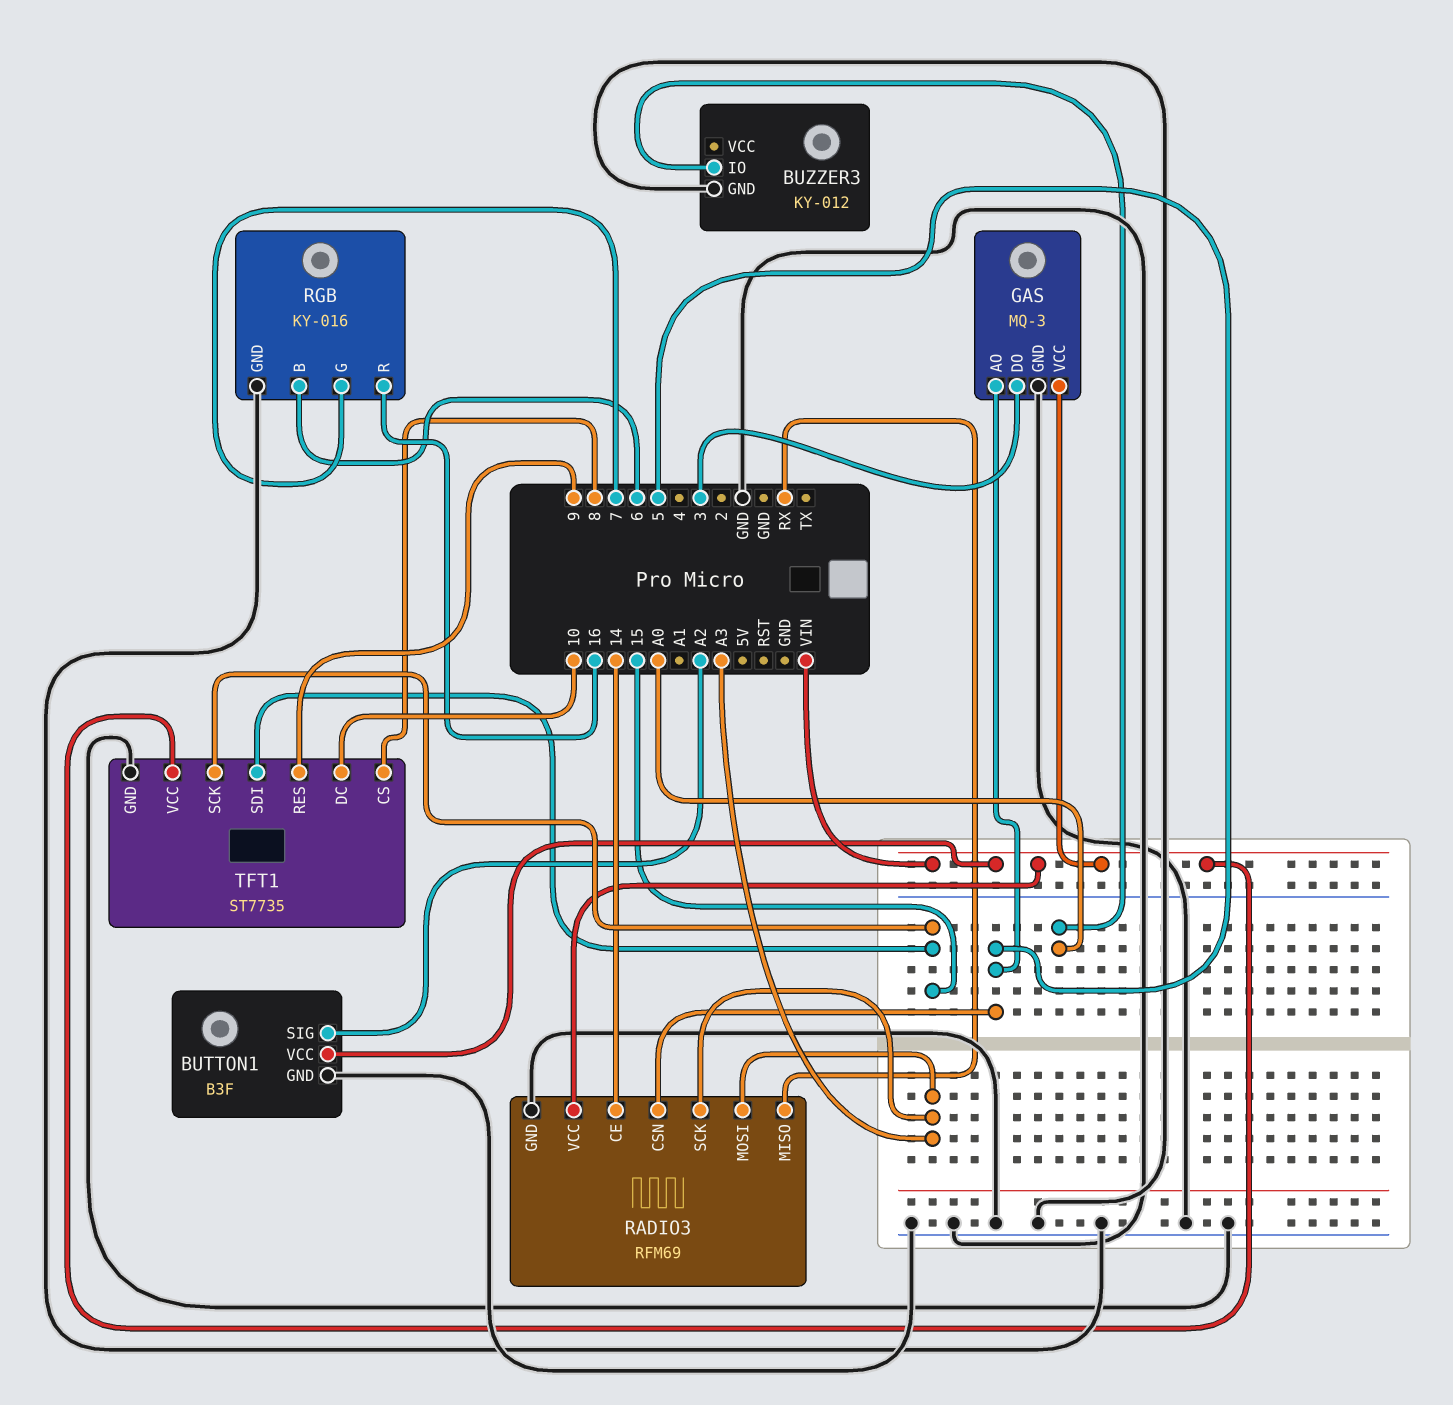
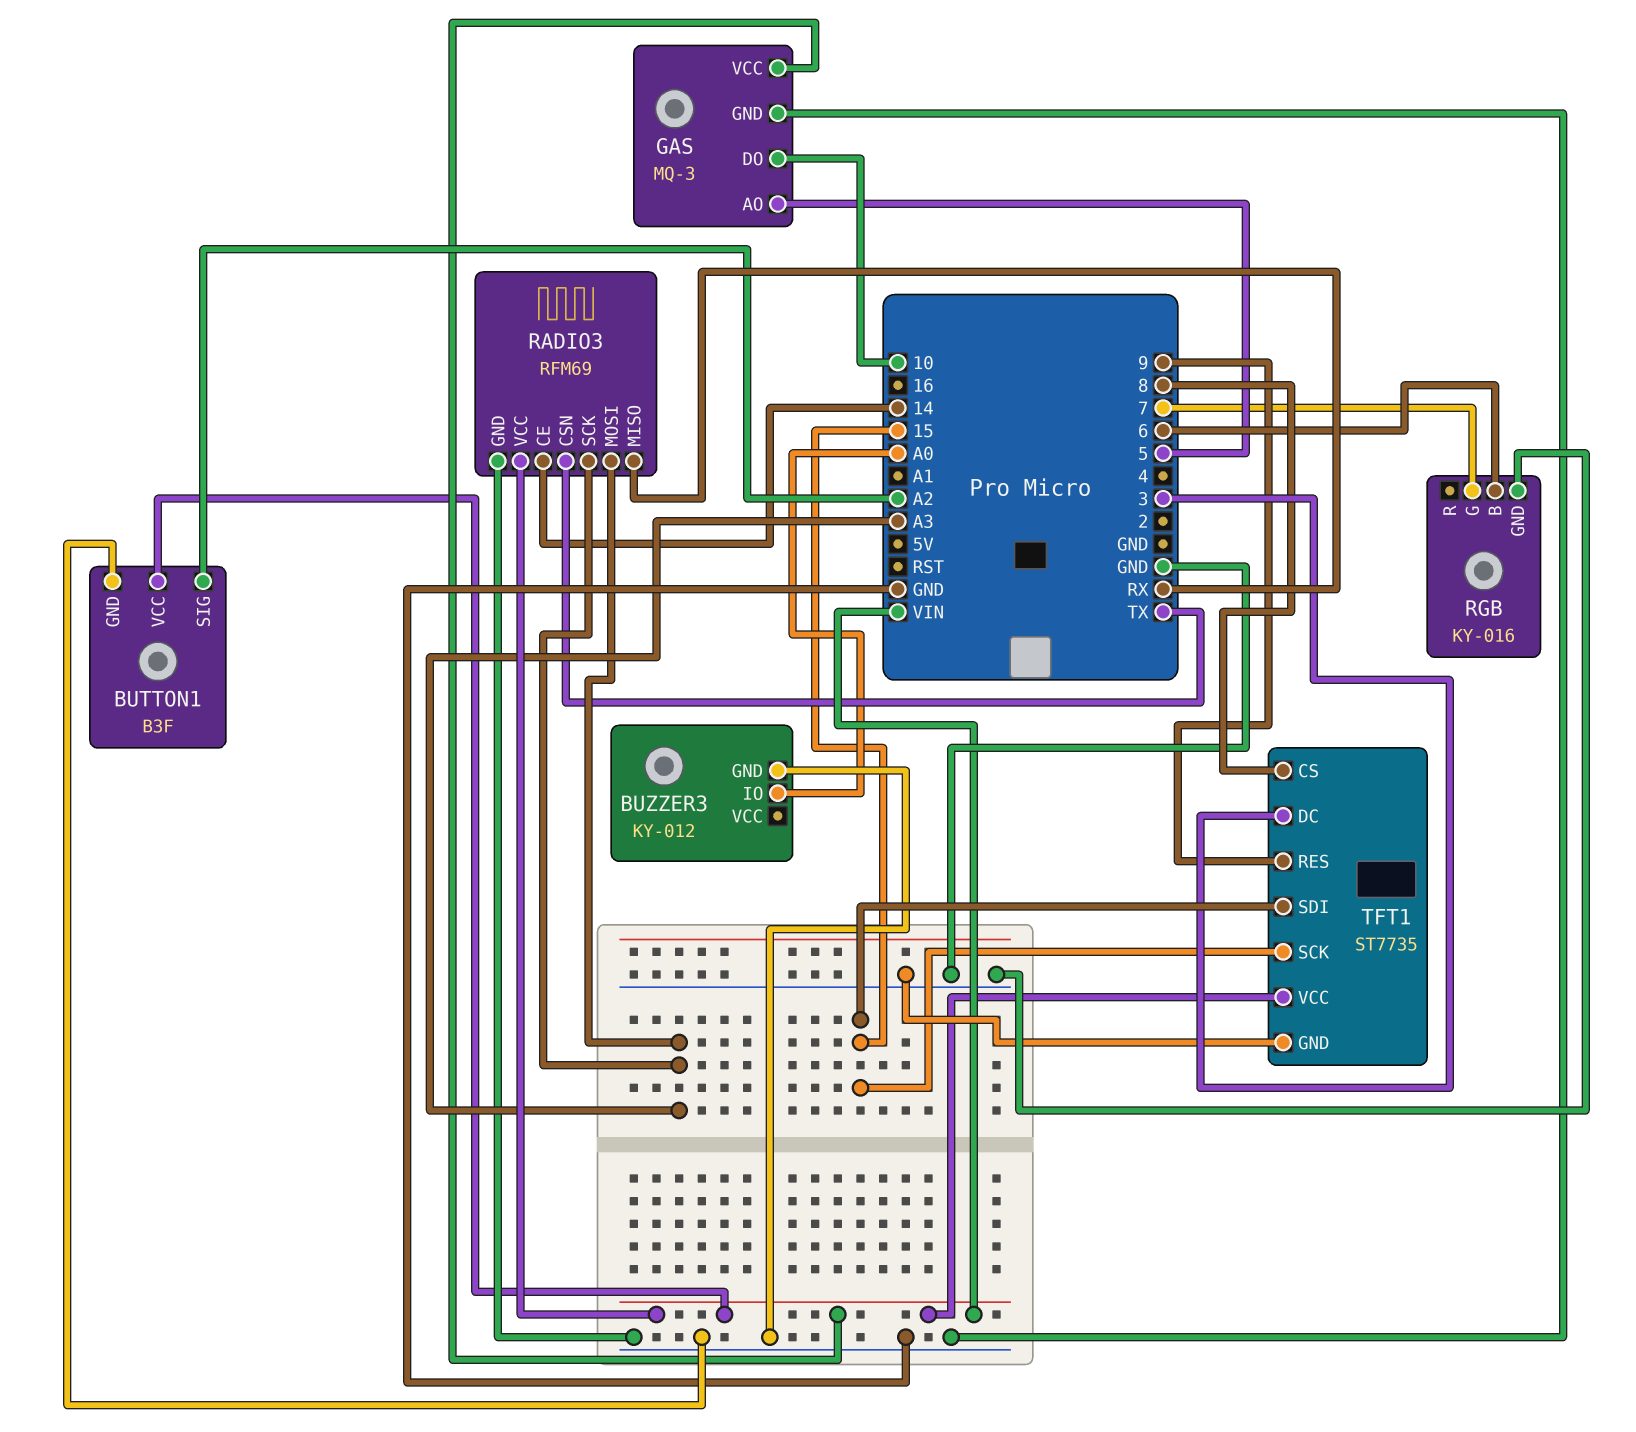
GAS pin DO: 3 -> 10
RADIO3 pin CSN: 5 -> TX
RGB pin R: 16 -> none
TFT1 pin DC: 10 -> 3

